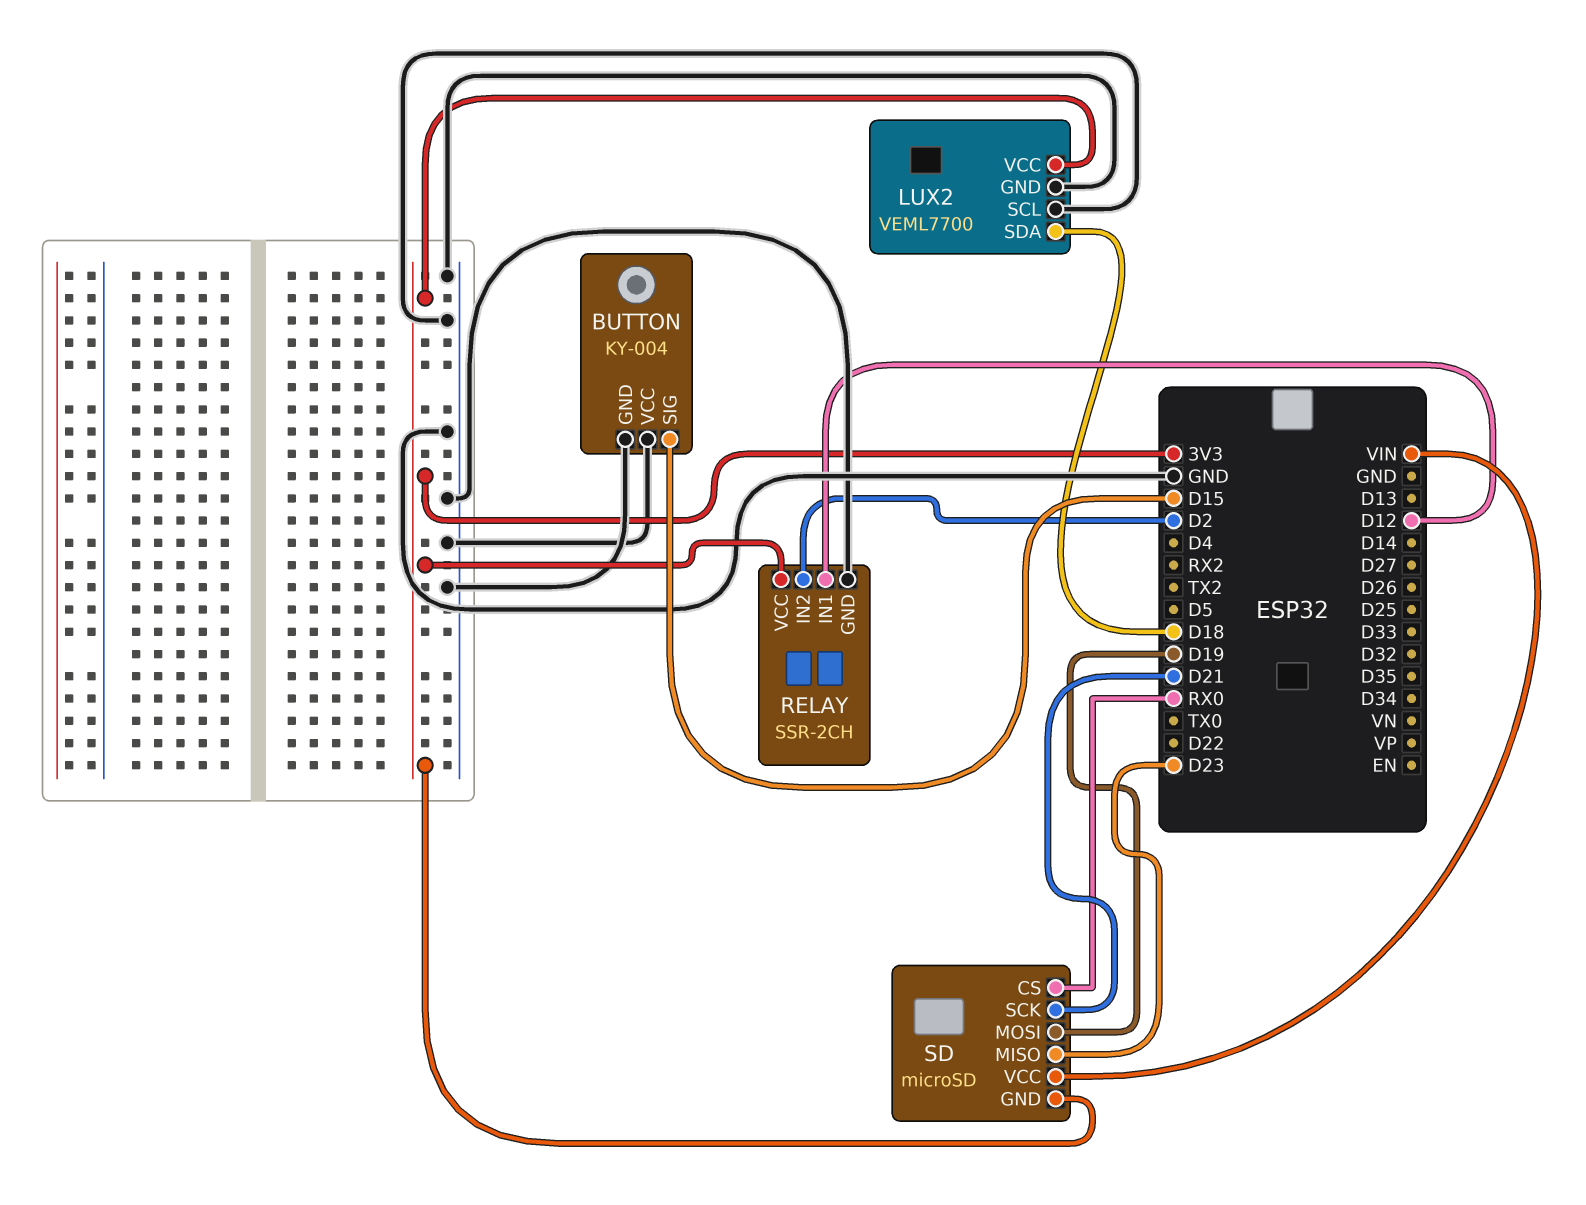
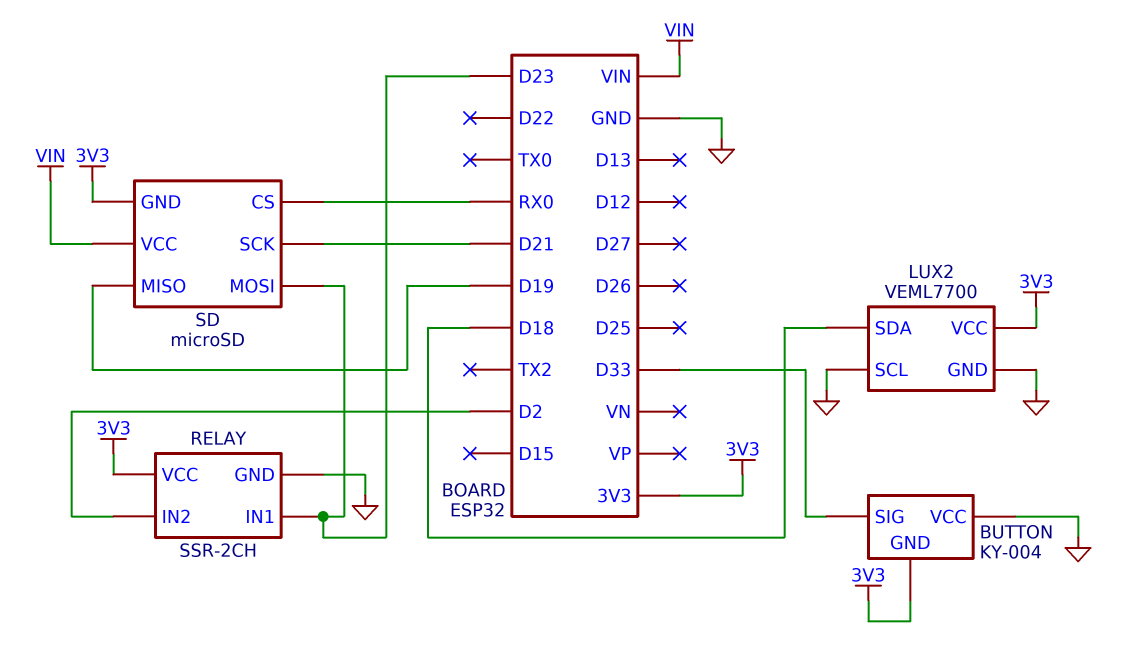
BUTTON pin GND: GND -> 3V3
BUTTON pin SIG: D15 -> D33
RELAY pin IN1: D12 -> D23
SD pin MISO: D23 -> D19
SD pin MOSI: D19 -> D23

